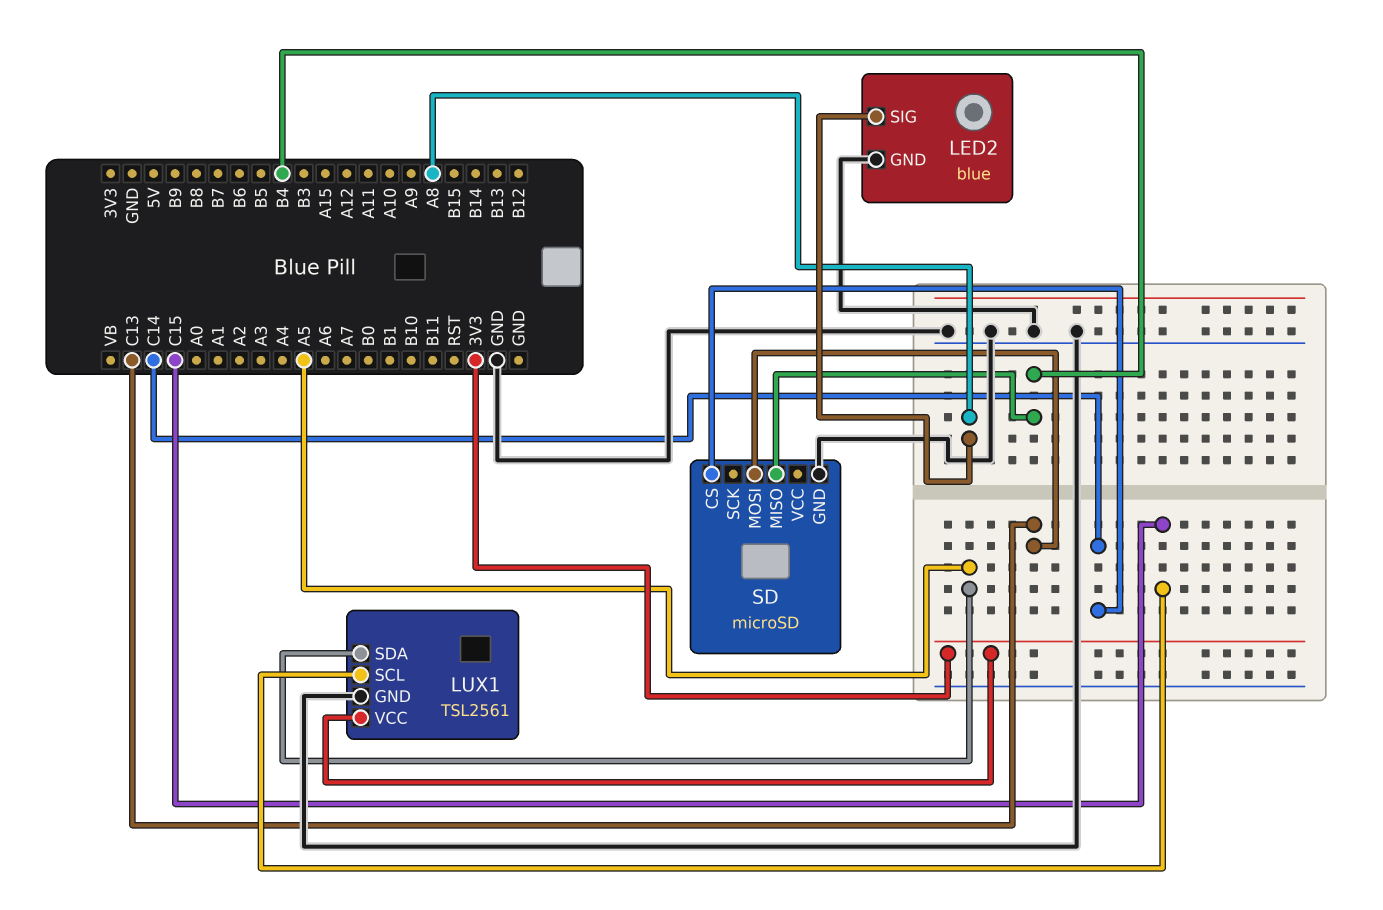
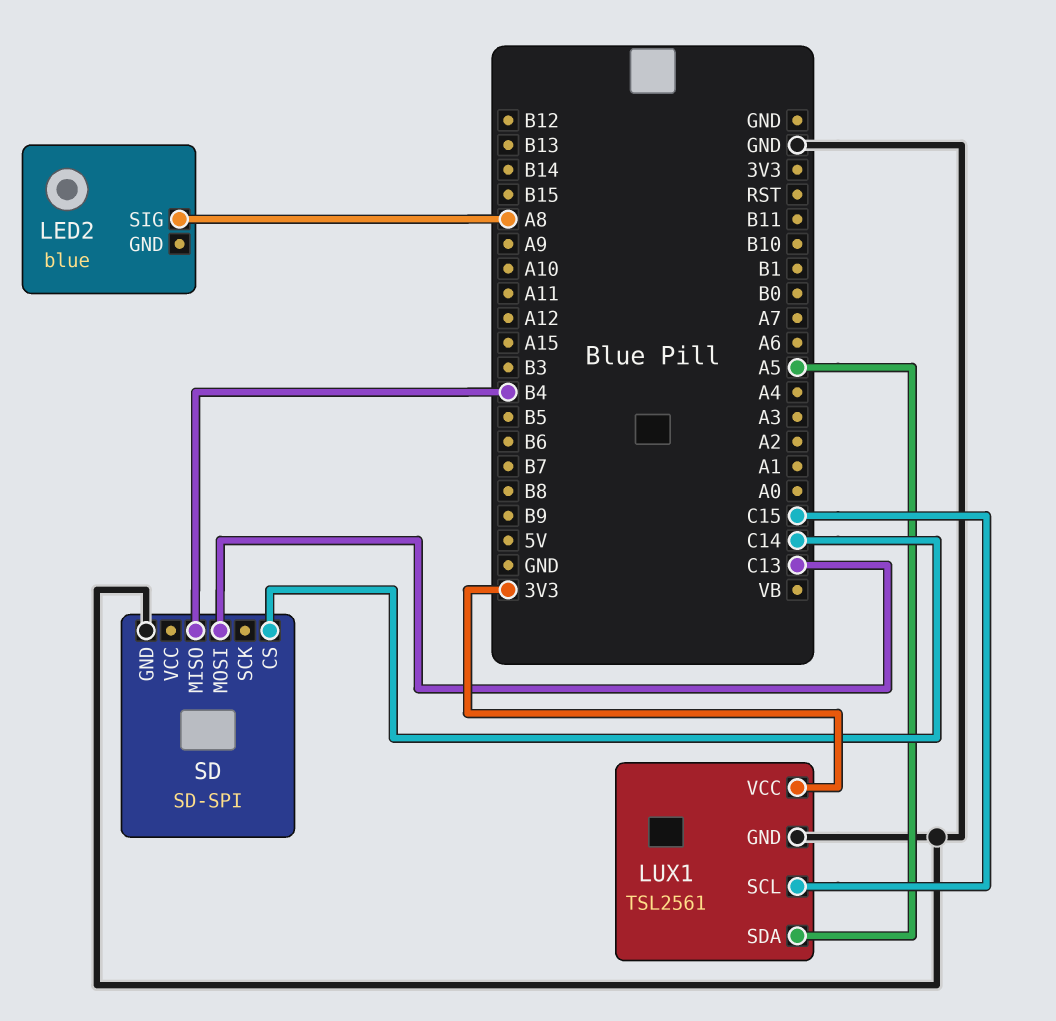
LED2 pin GND: GND -> none
SD: microSD -> SD-SPI

